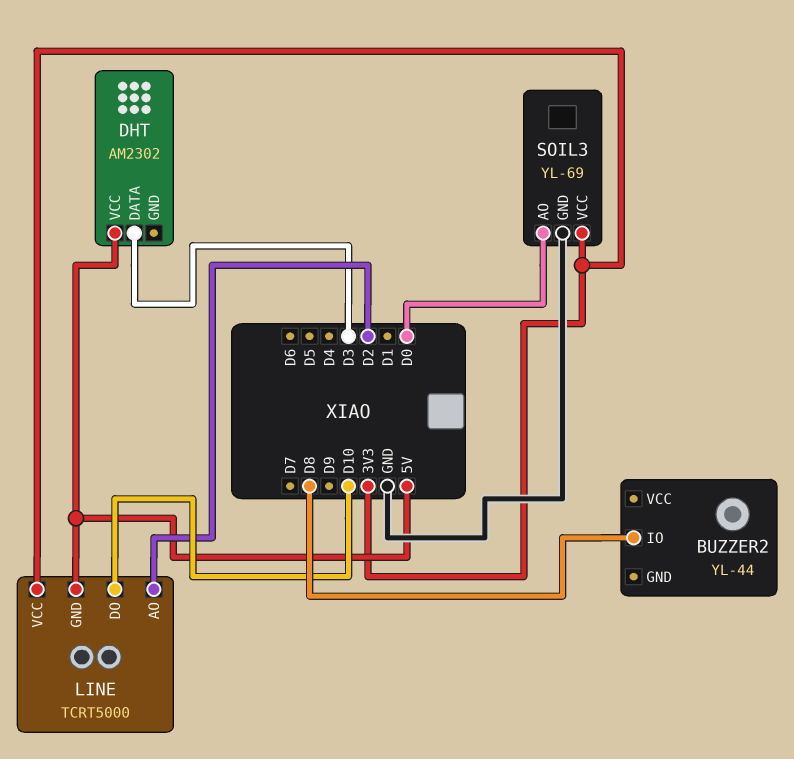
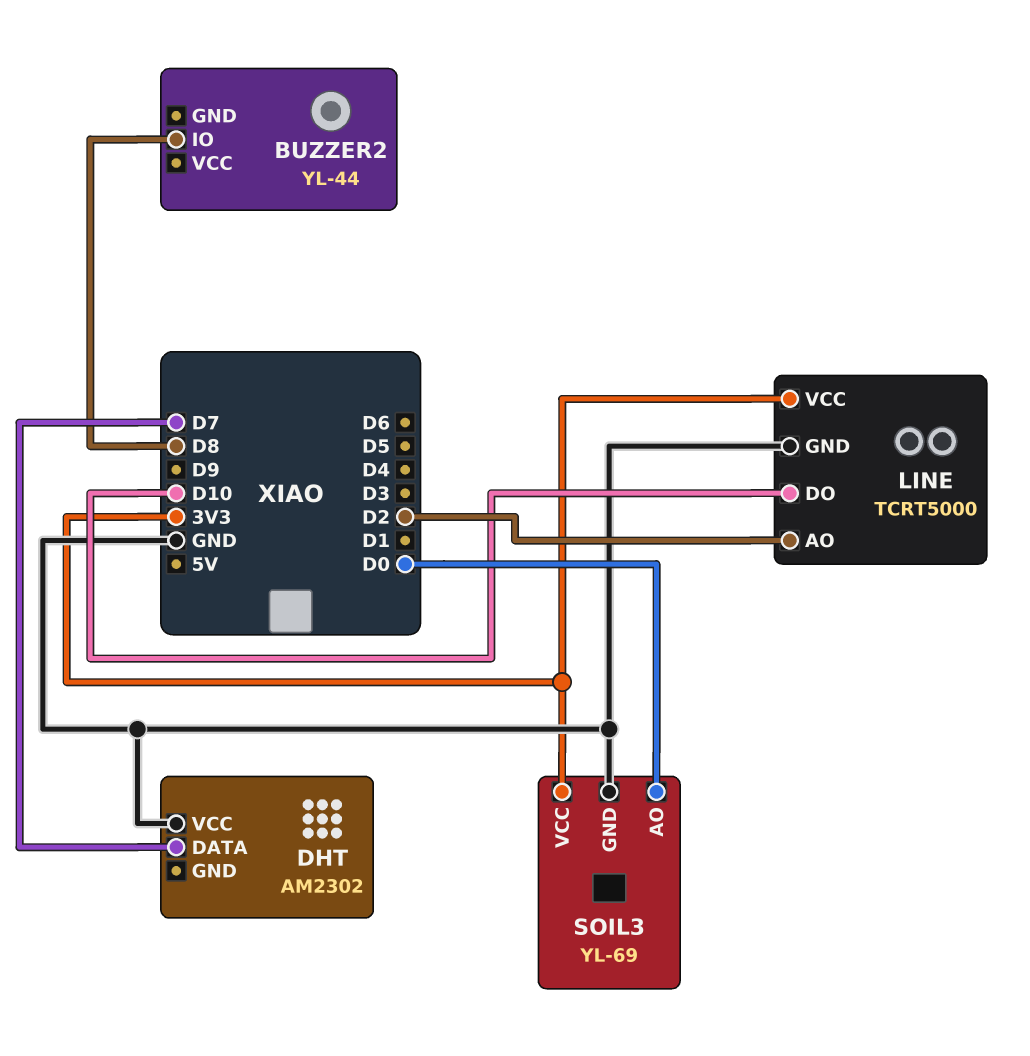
DHT pin DATA: D3 -> D7
DHT pin VCC: 5V -> GND
LINE pin GND: 5V -> GND

